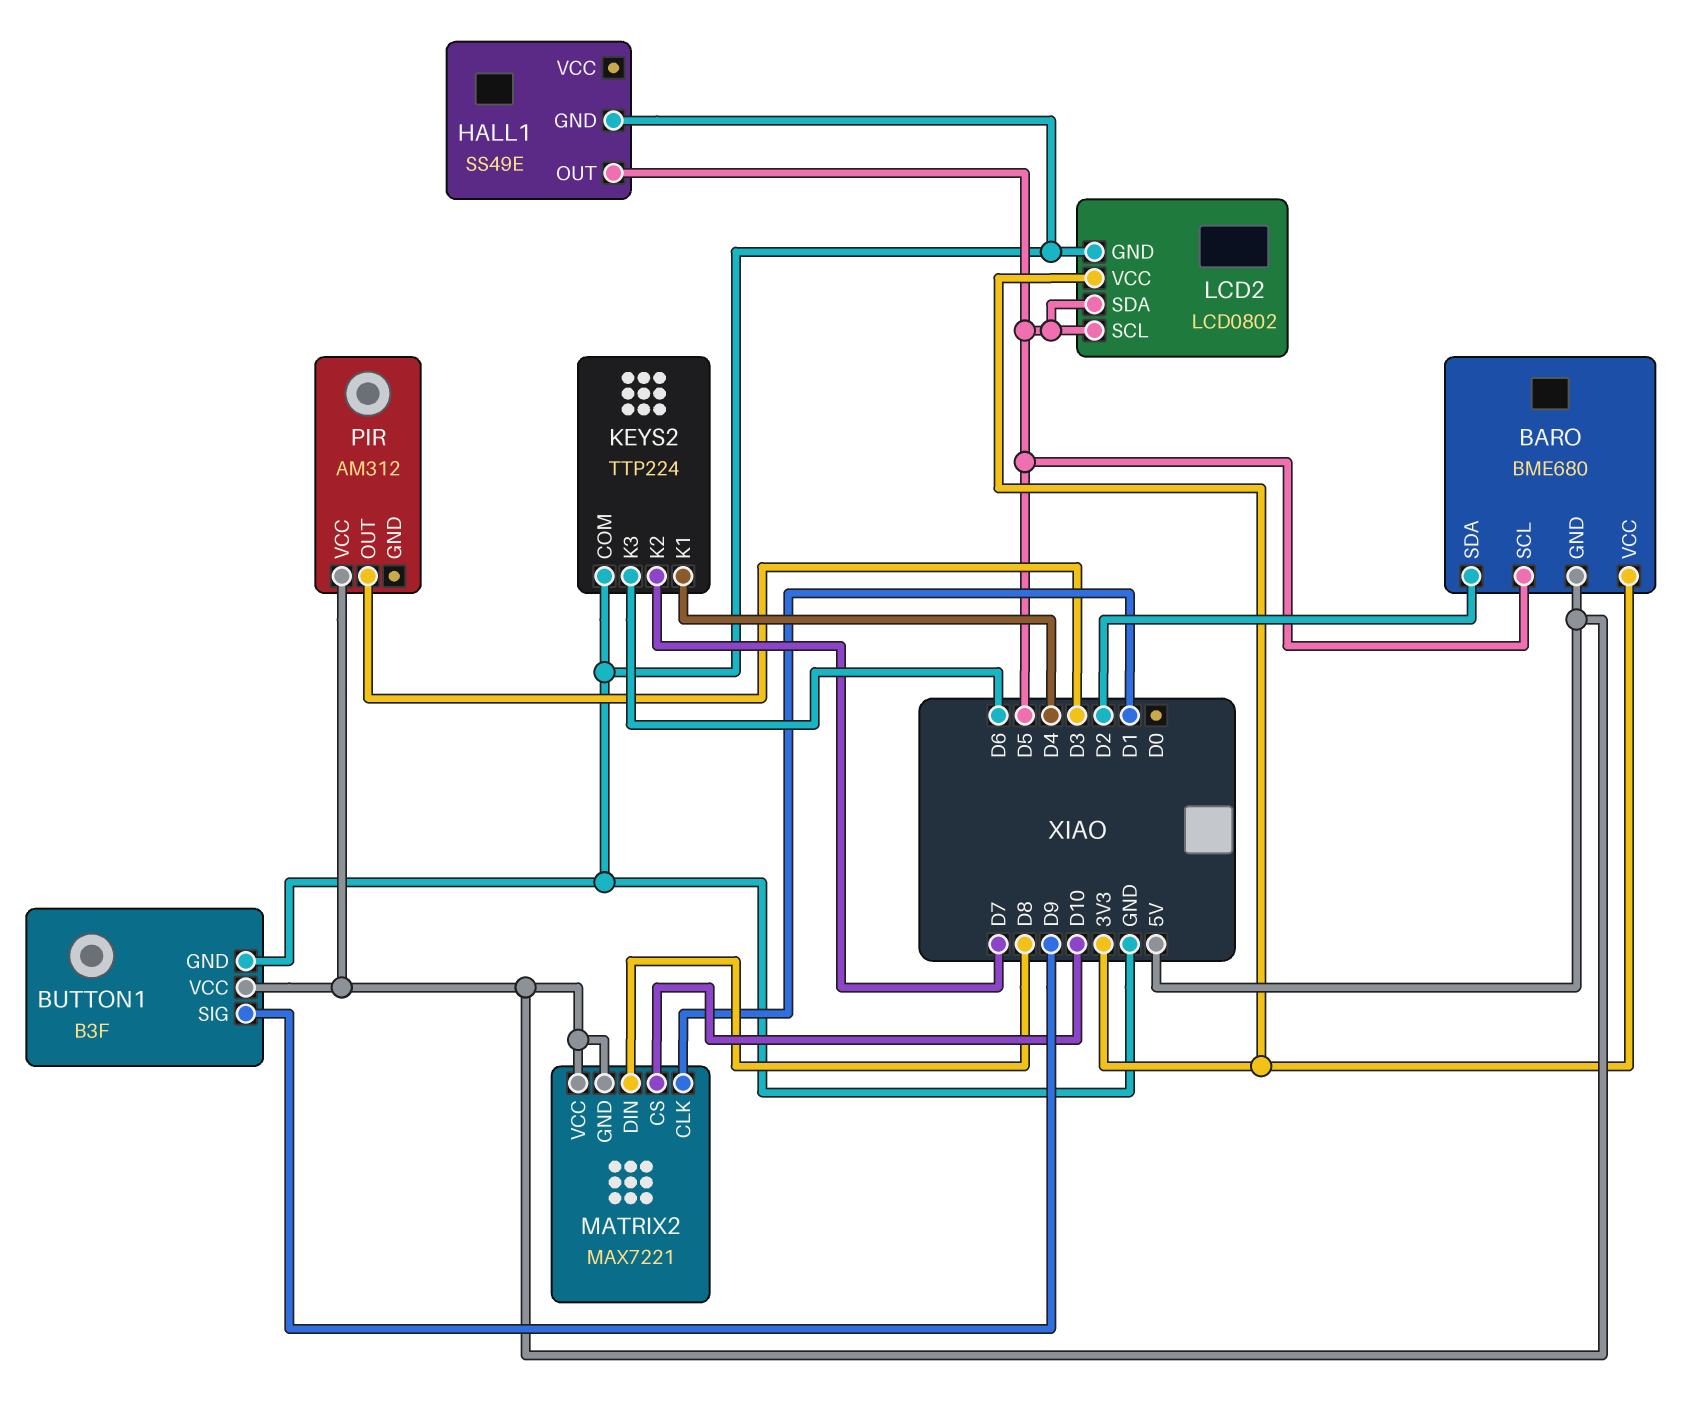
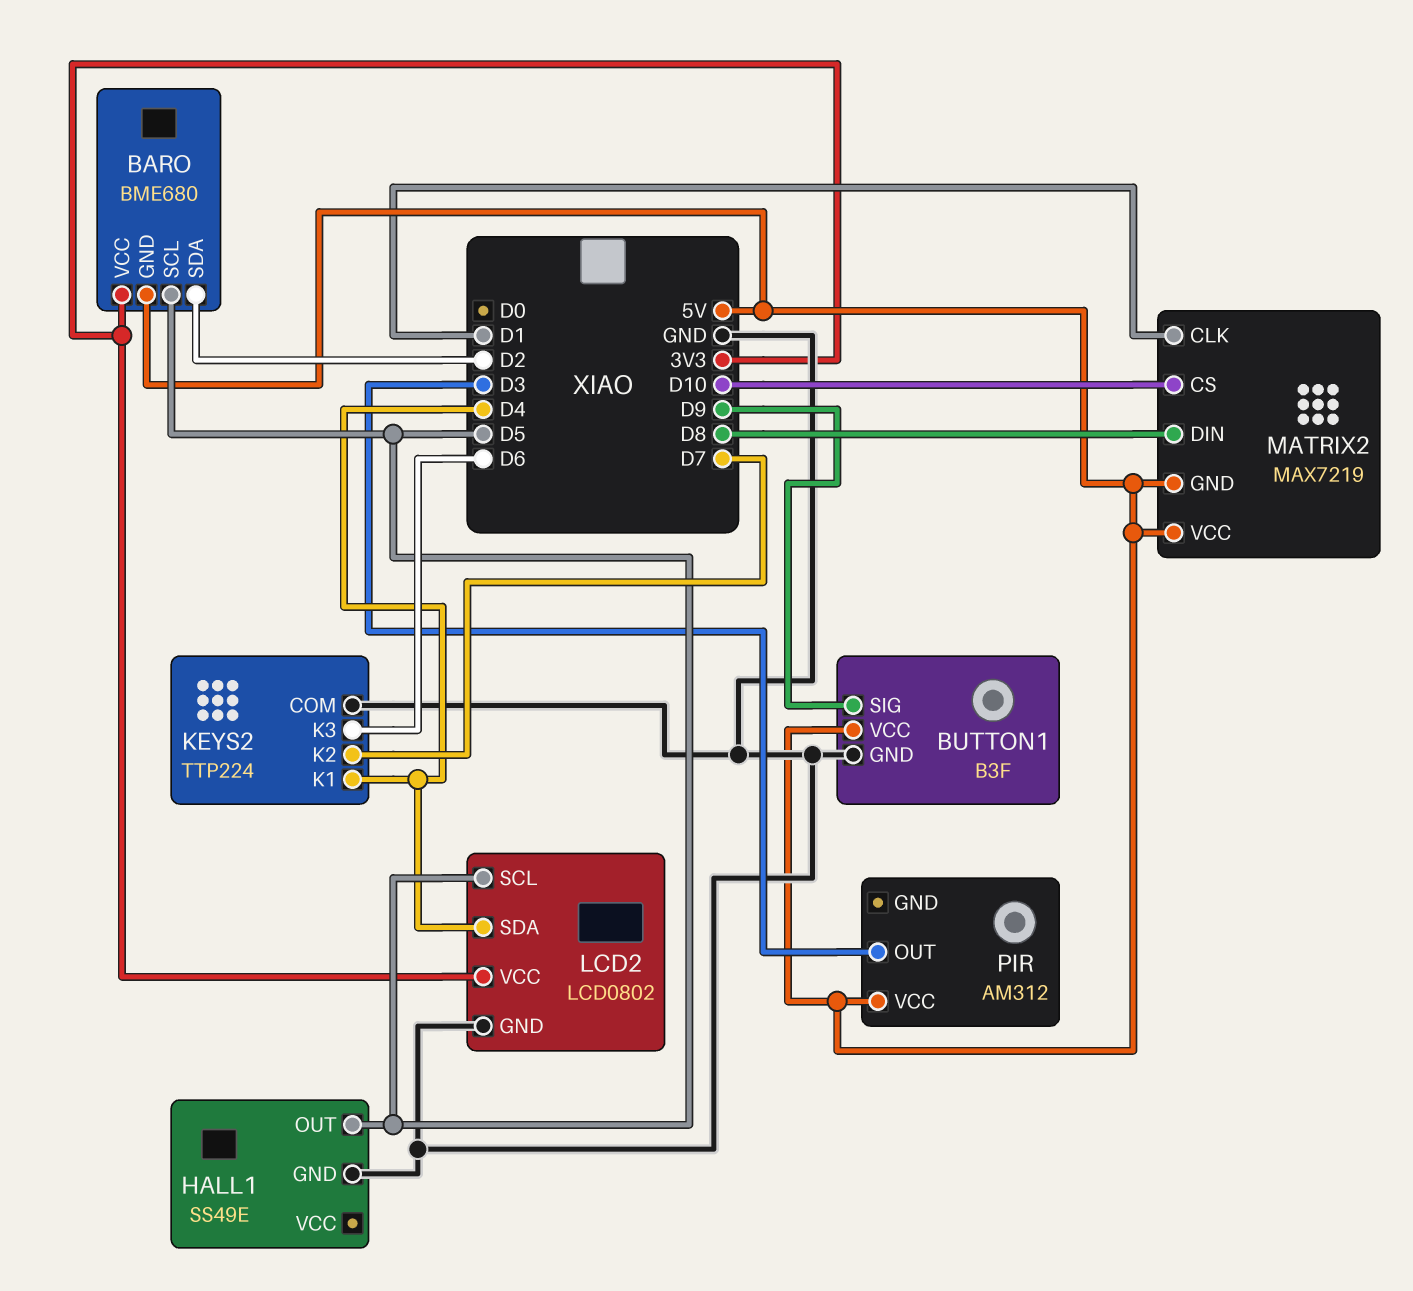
LCD2 pin SDA: D5 -> D4
MATRIX2: MAX7221 -> MAX7219

